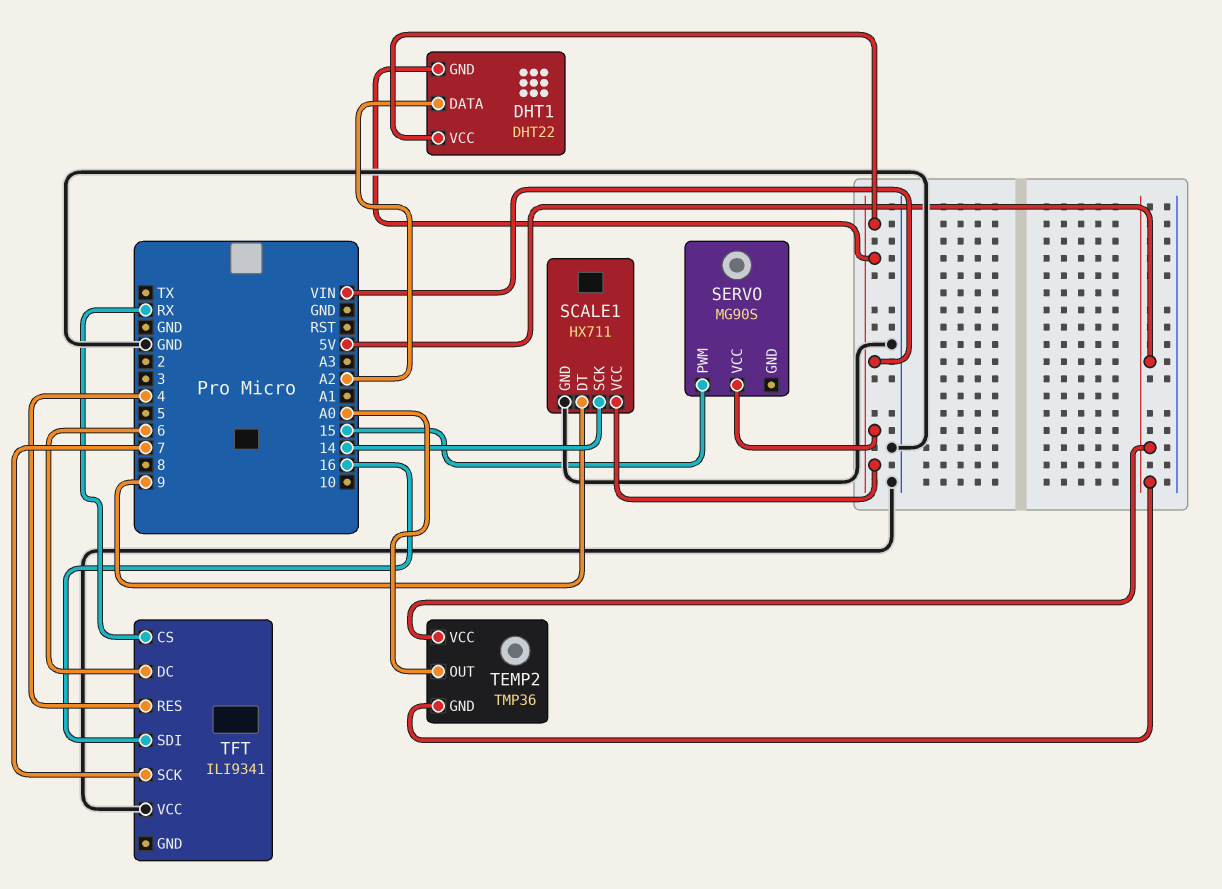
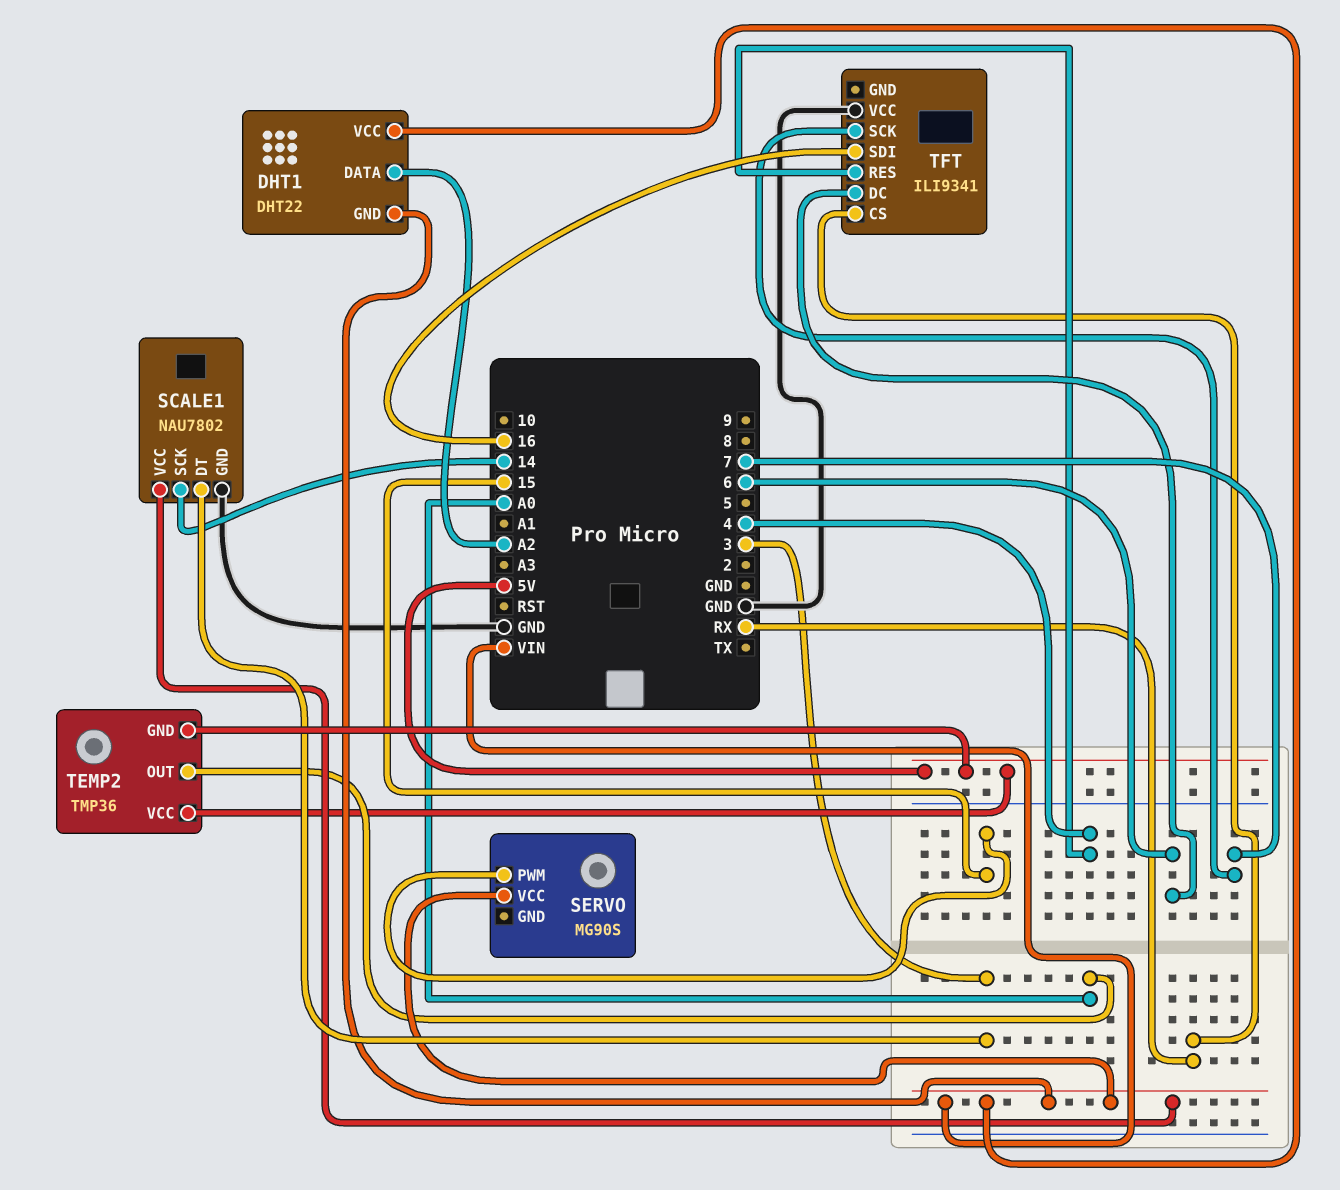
SCALE1: HX711 -> NAU7802
SCALE1 pin DT: 9 -> 3

